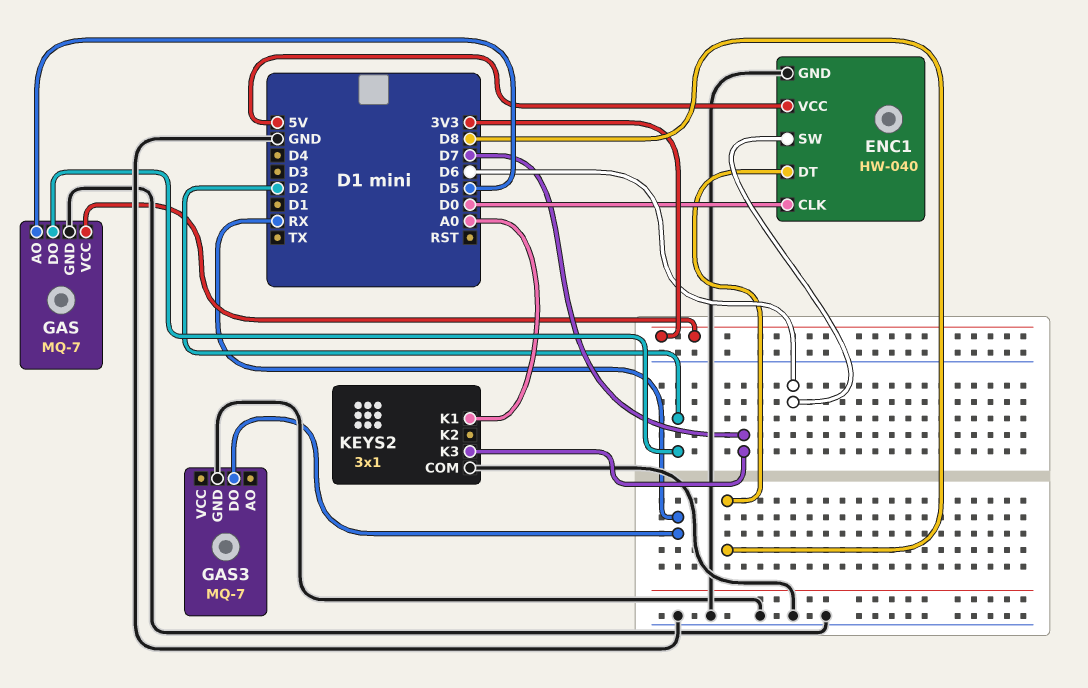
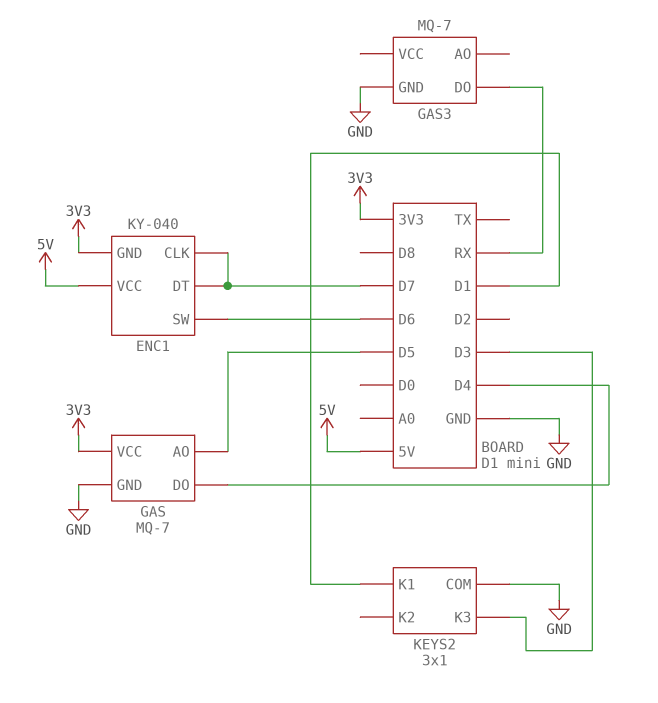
ENC1: HW-040 -> KY-040
ENC1 pin CLK: D0 -> D7
ENC1 pin DT: D8 -> D7
ENC1 pin GND: GND -> 3V3
GAS pin DO: D2 -> D4
KEYS2 pin K1: A0 -> D1
KEYS2 pin K3: D7 -> D3

